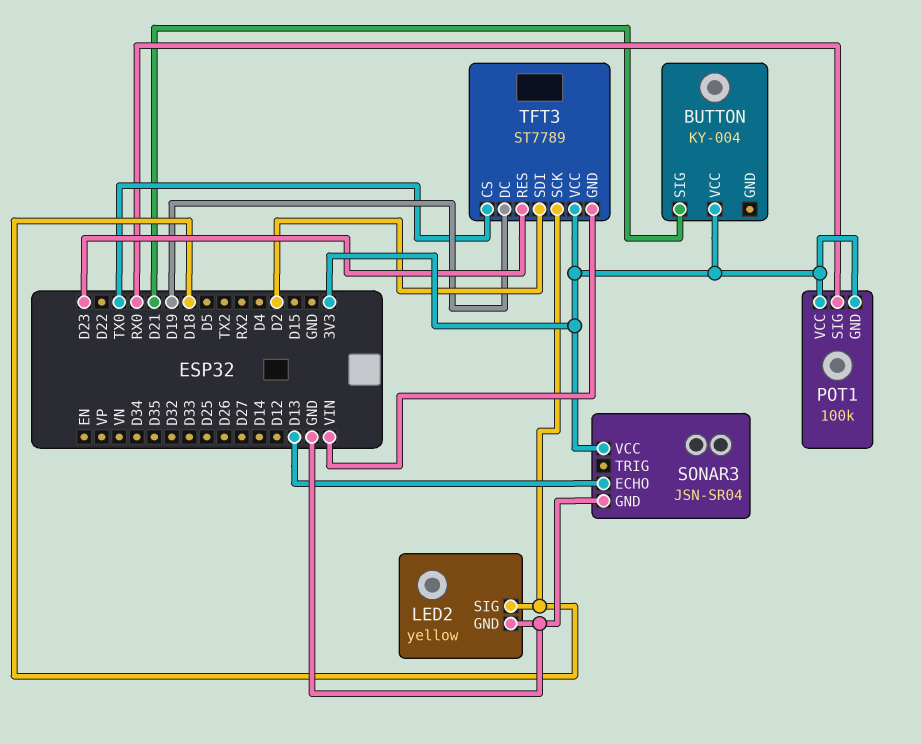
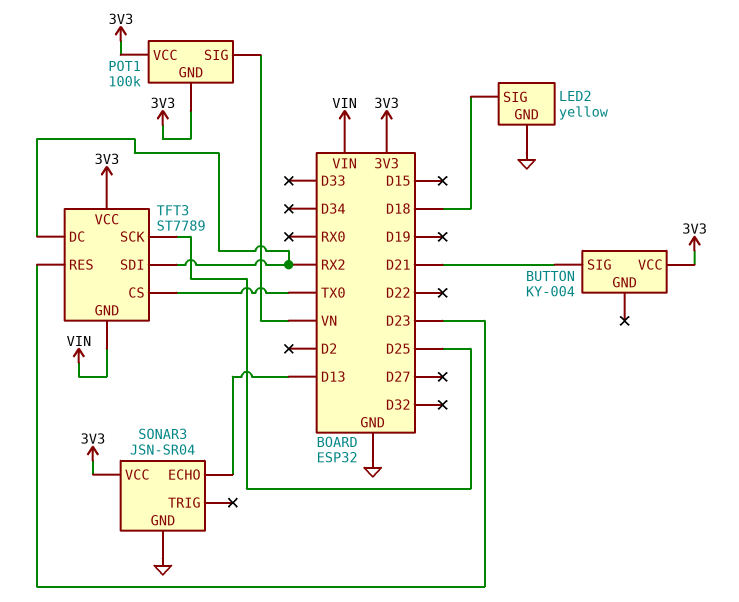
POT1 pin SIG: RX0 -> VN
TFT3 pin DC: D19 -> RX2
TFT3 pin SCK: D18 -> D25
TFT3 pin SDI: D2 -> RX2

